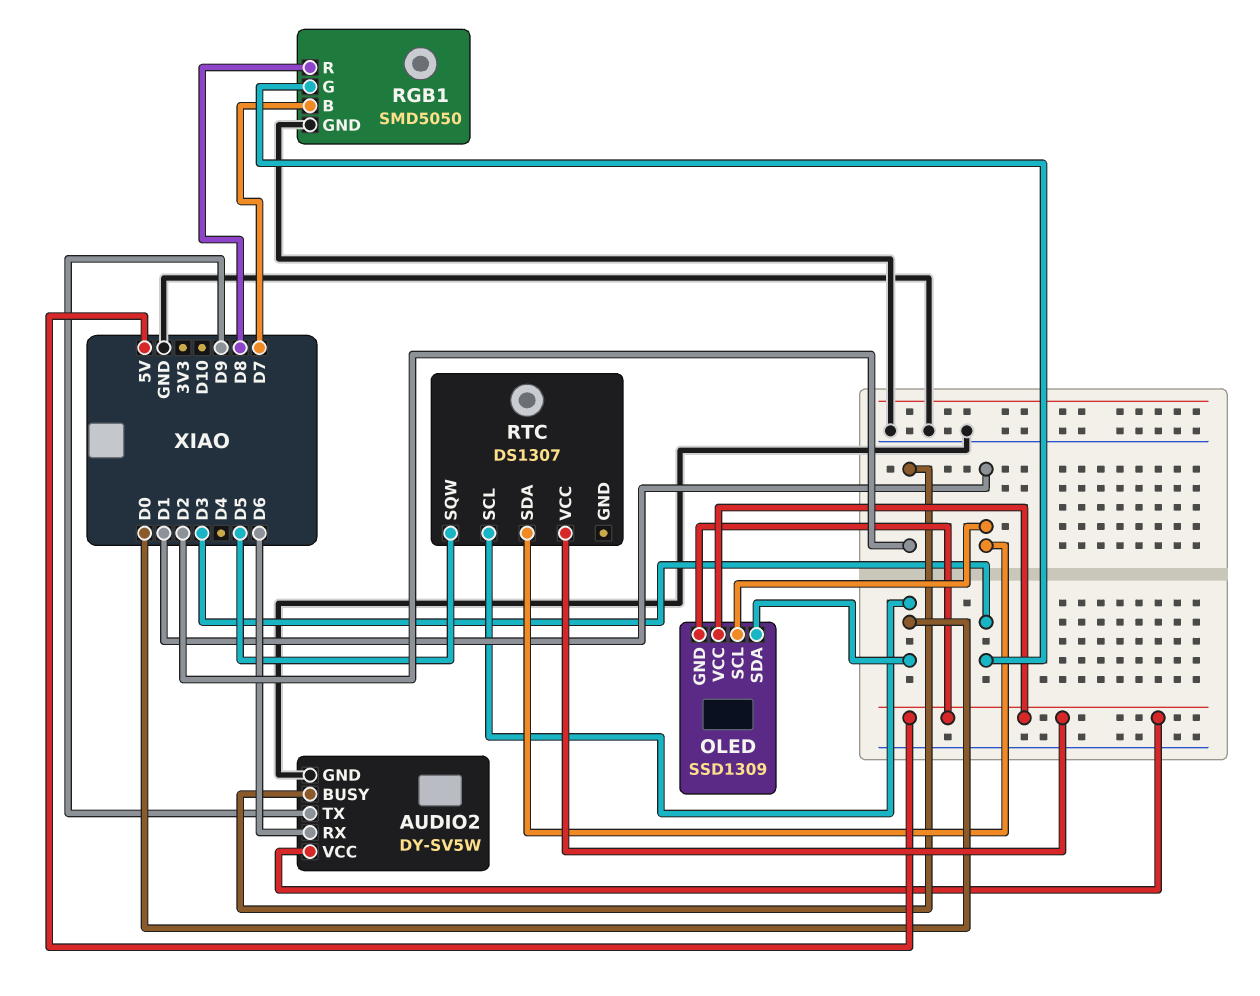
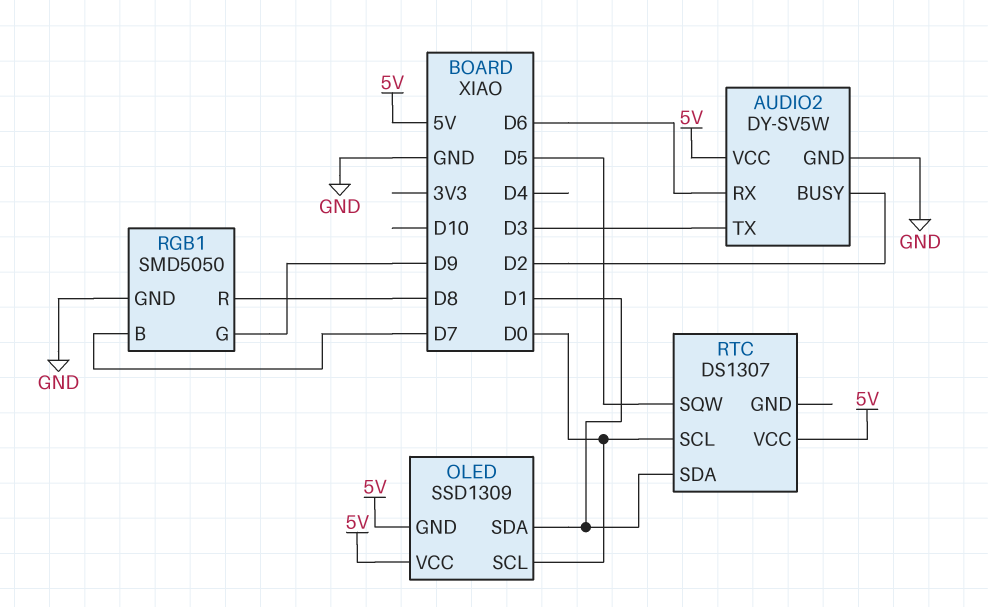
AUDIO2 pin TX: D9 -> D3
OLED pin SCL: D1 -> D0
OLED pin SDA: D0 -> D1
RGB1 pin G: D3 -> D9

